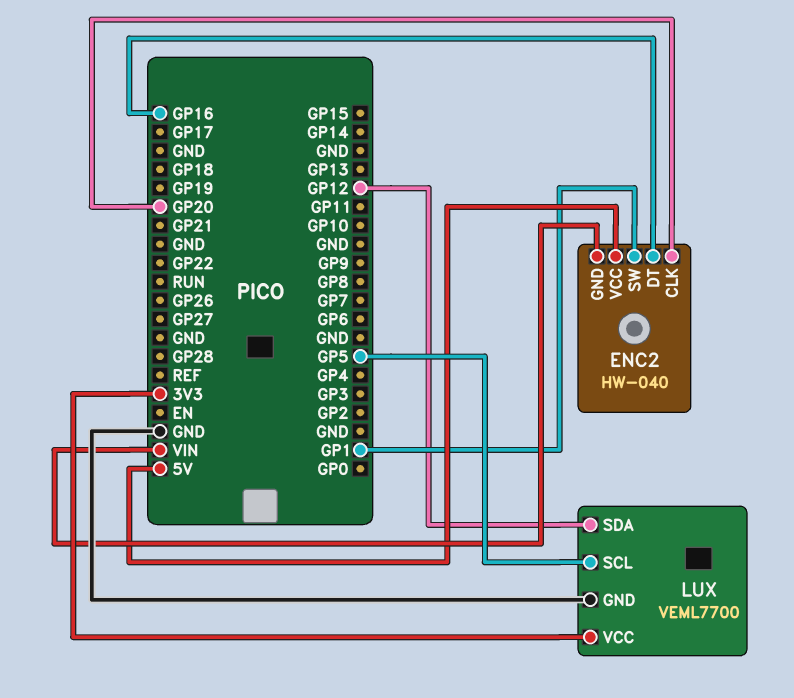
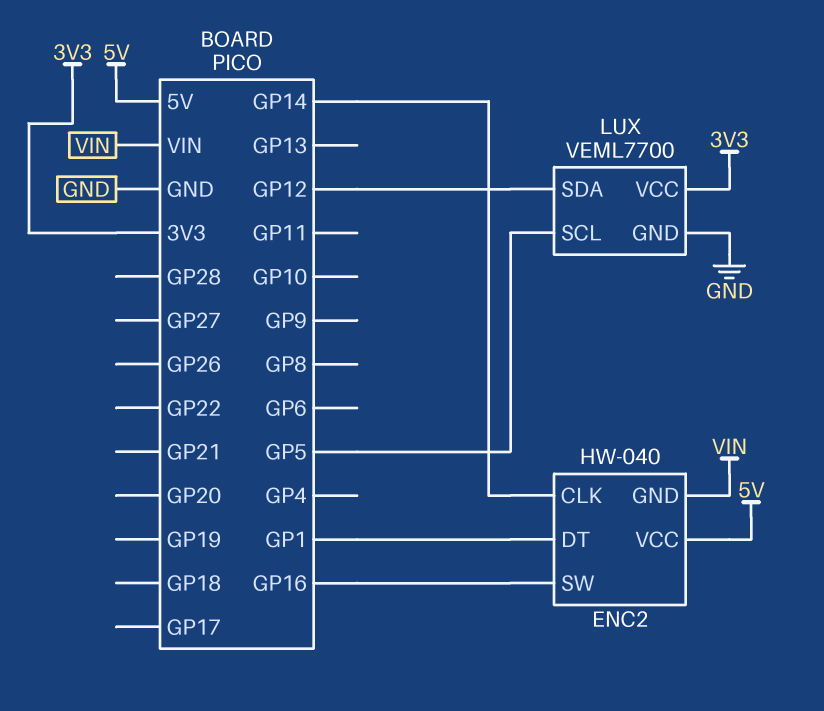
ENC2 pin CLK: GP20 -> GP14
ENC2 pin DT: GP16 -> GP1
ENC2 pin SW: GP1 -> GP16

